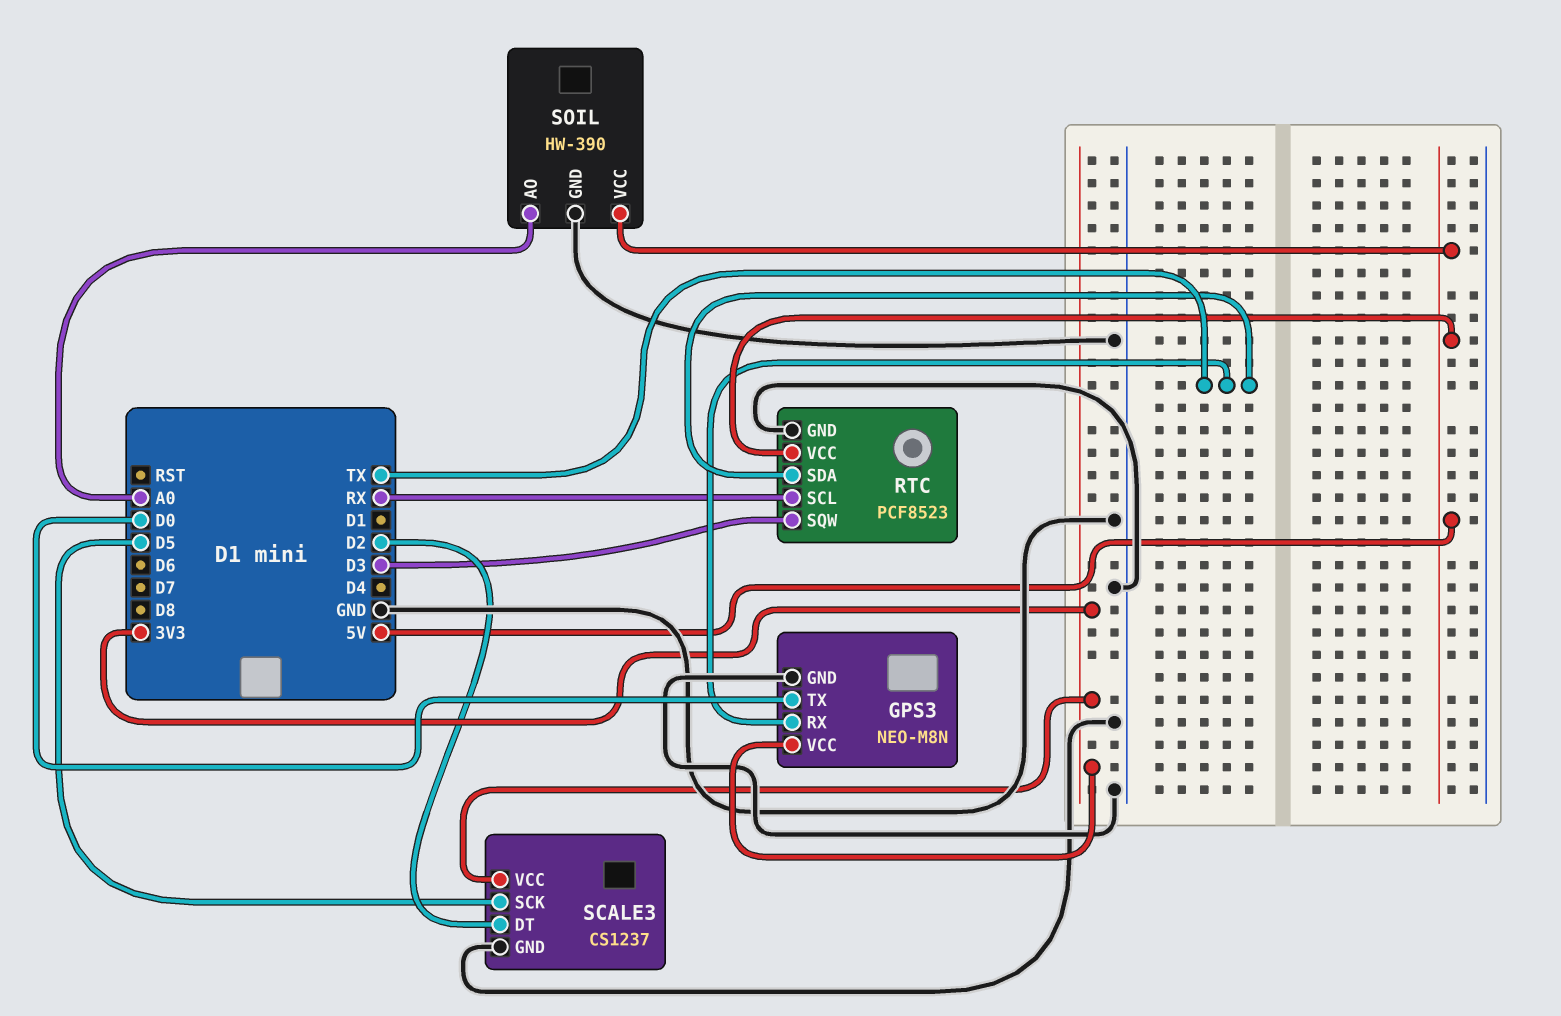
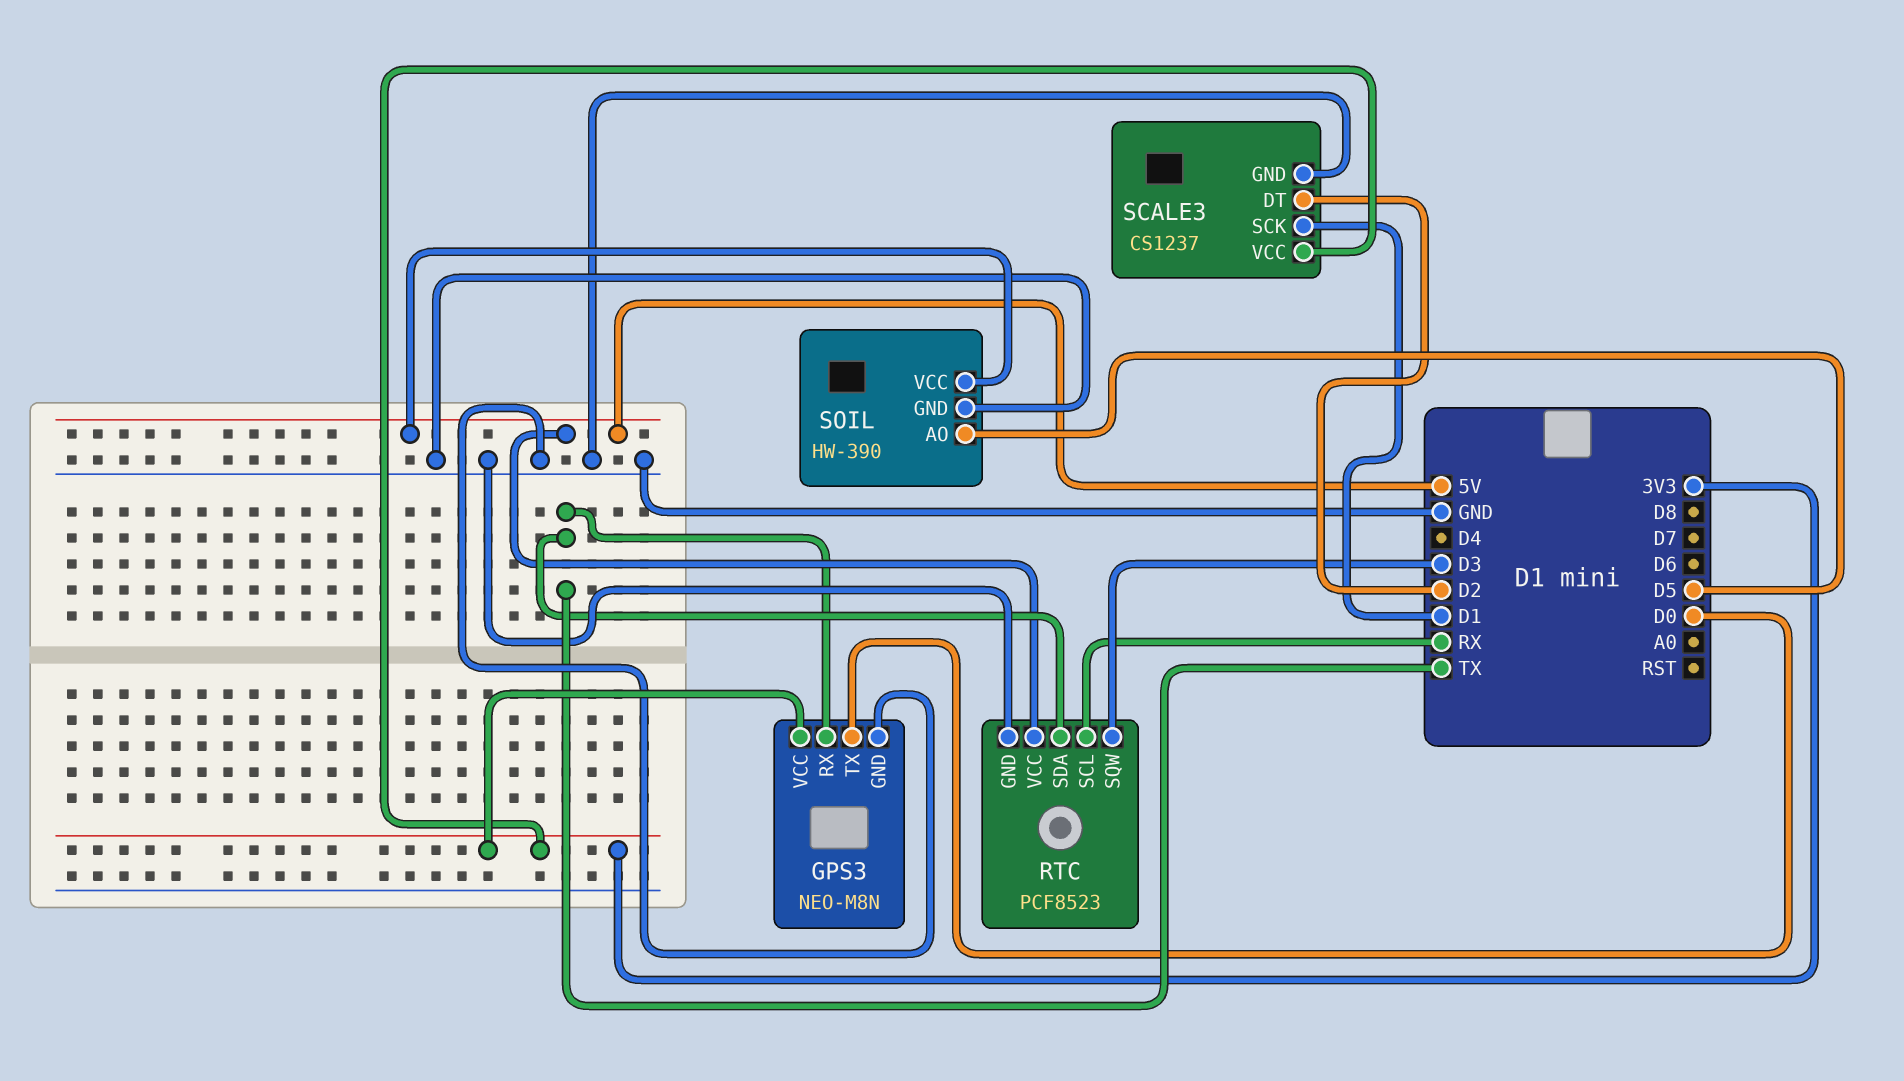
SCALE3 pin SCK: D5 -> D1
SOIL pin AO: A0 -> D5

